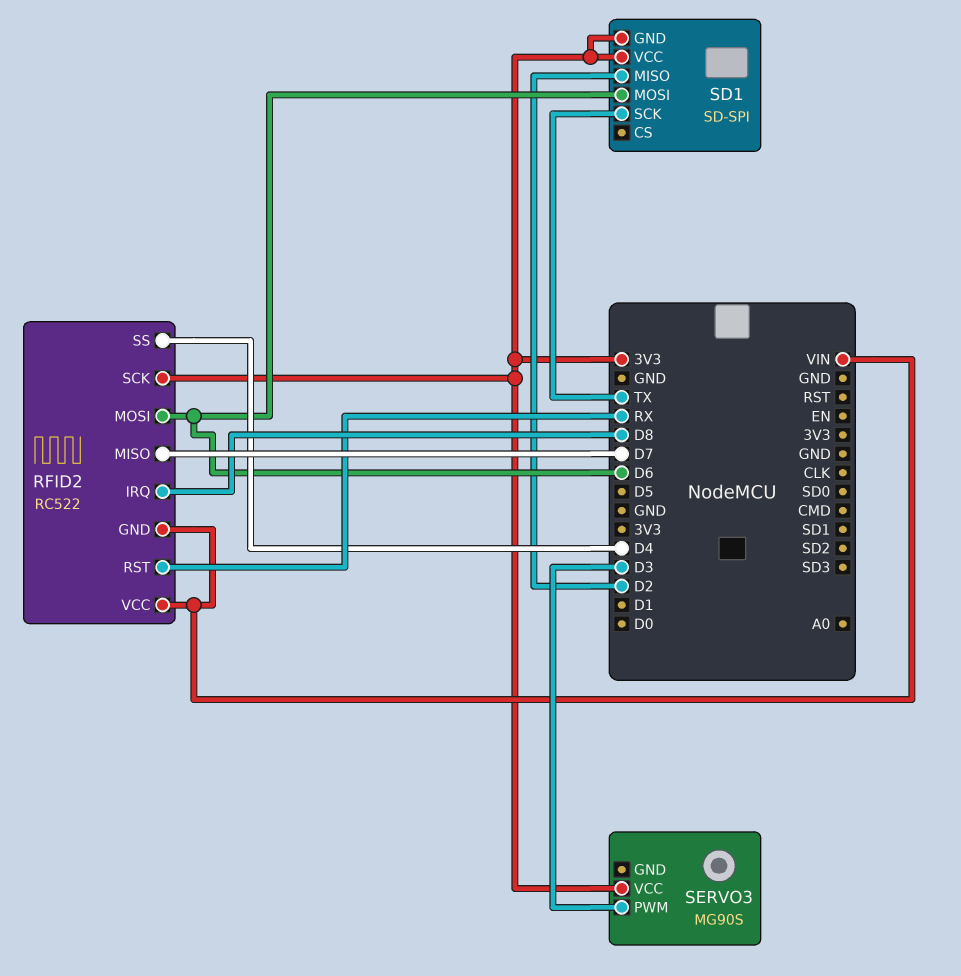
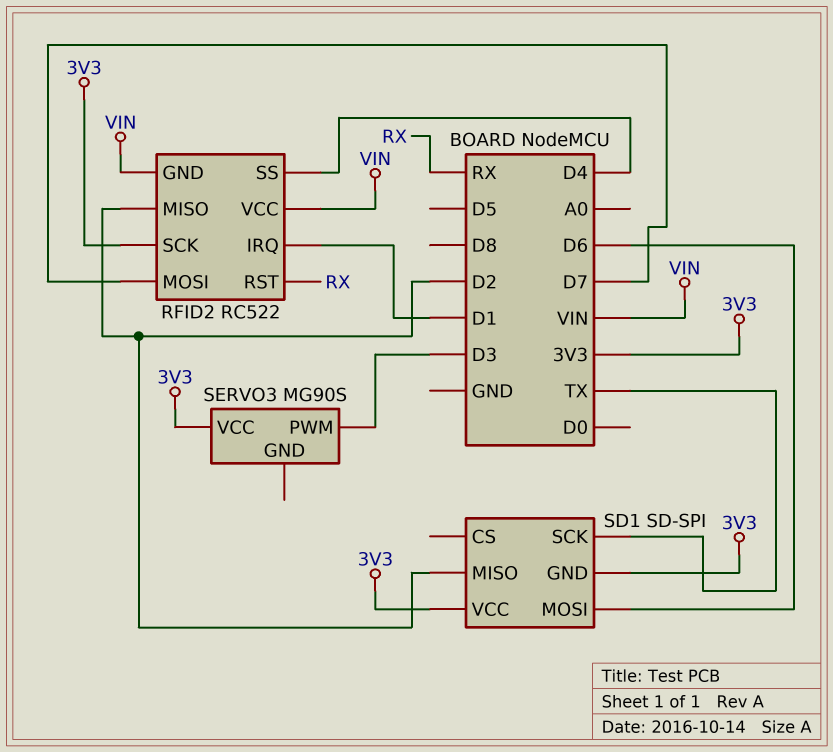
RFID2 pin IRQ: D8 -> D1
RFID2 pin MISO: D7 -> D2
RFID2 pin MOSI: D6 -> D7

